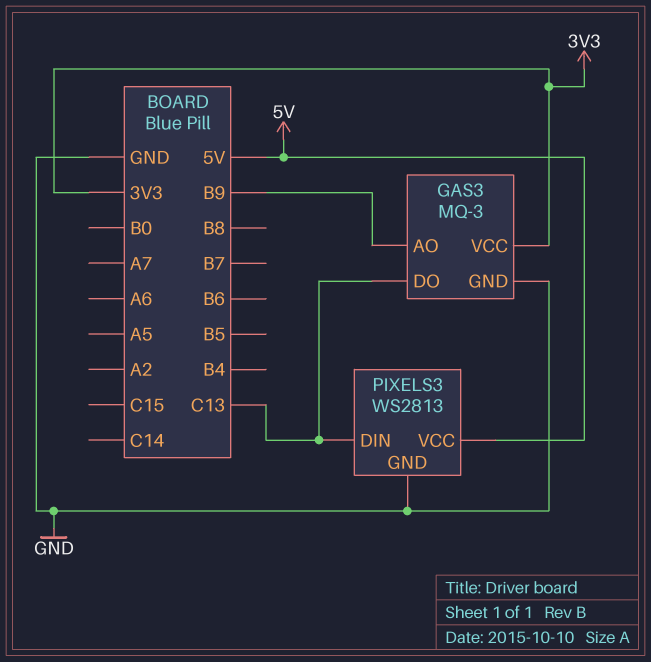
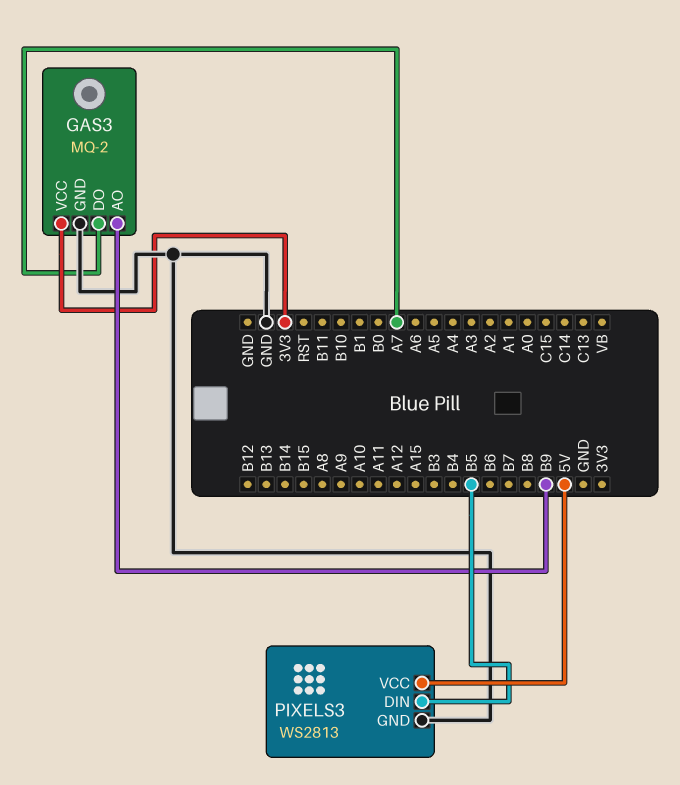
GAS3: MQ-3 -> MQ-2
GAS3 pin DO: C13 -> A7
PIXELS3 pin DIN: C13 -> B5

